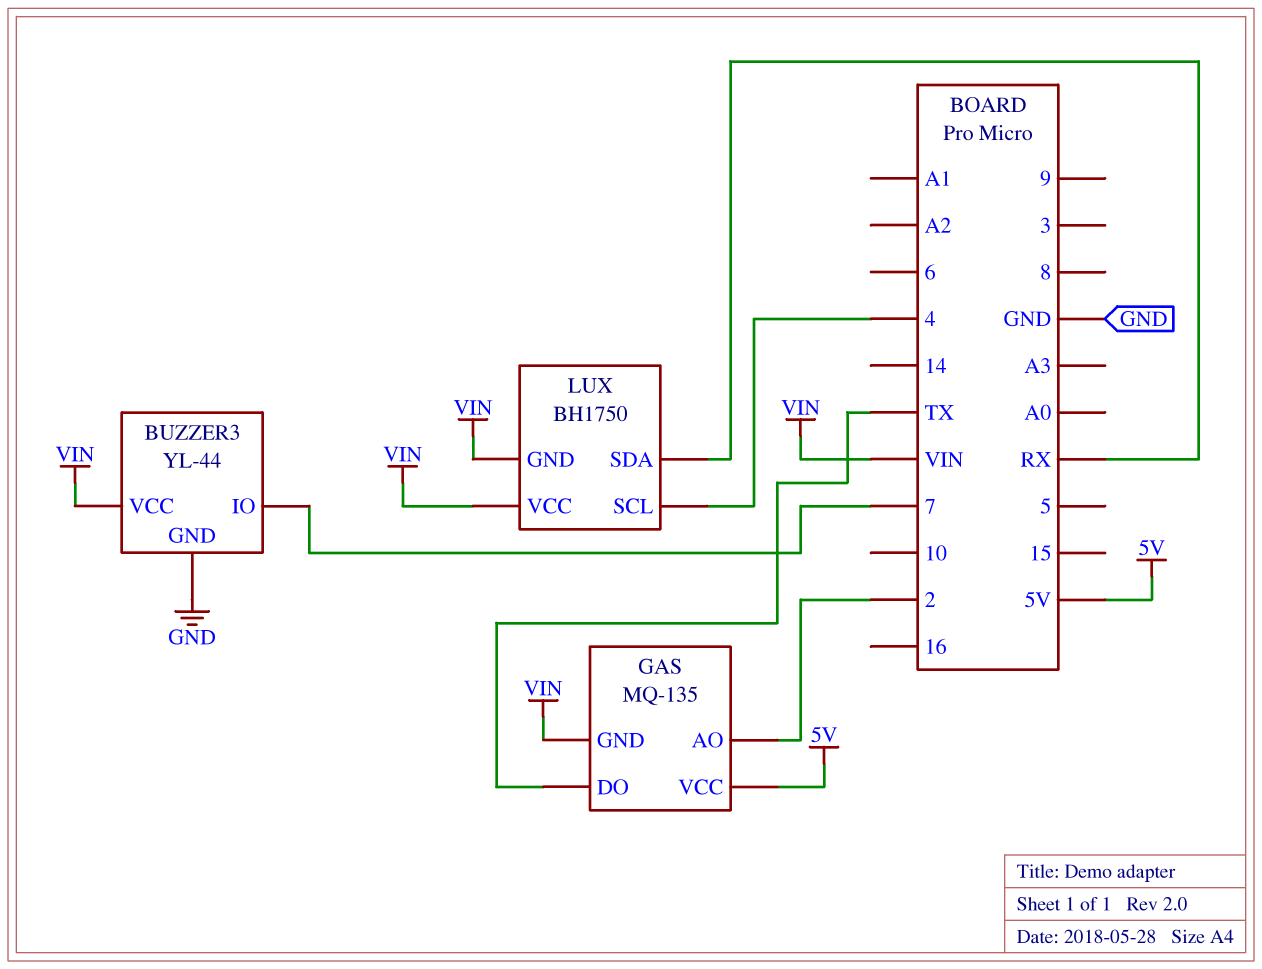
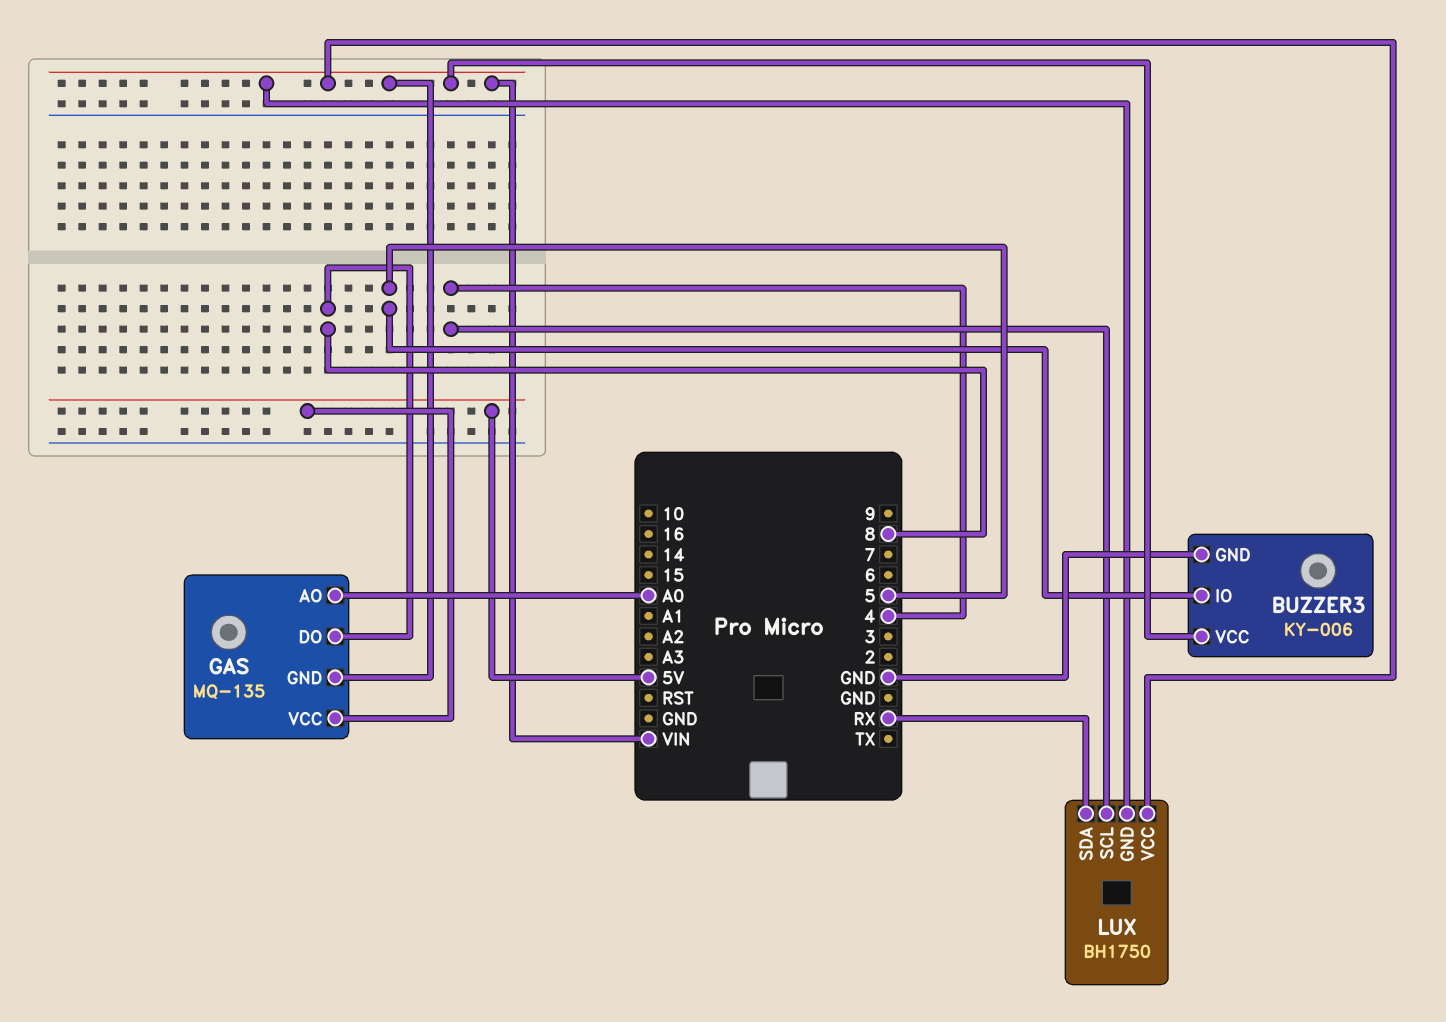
BUZZER3: YL-44 -> KY-006
BUZZER3 pin IO: 7 -> 5
GAS pin AO: 2 -> A0
GAS pin DO: TX -> 8

